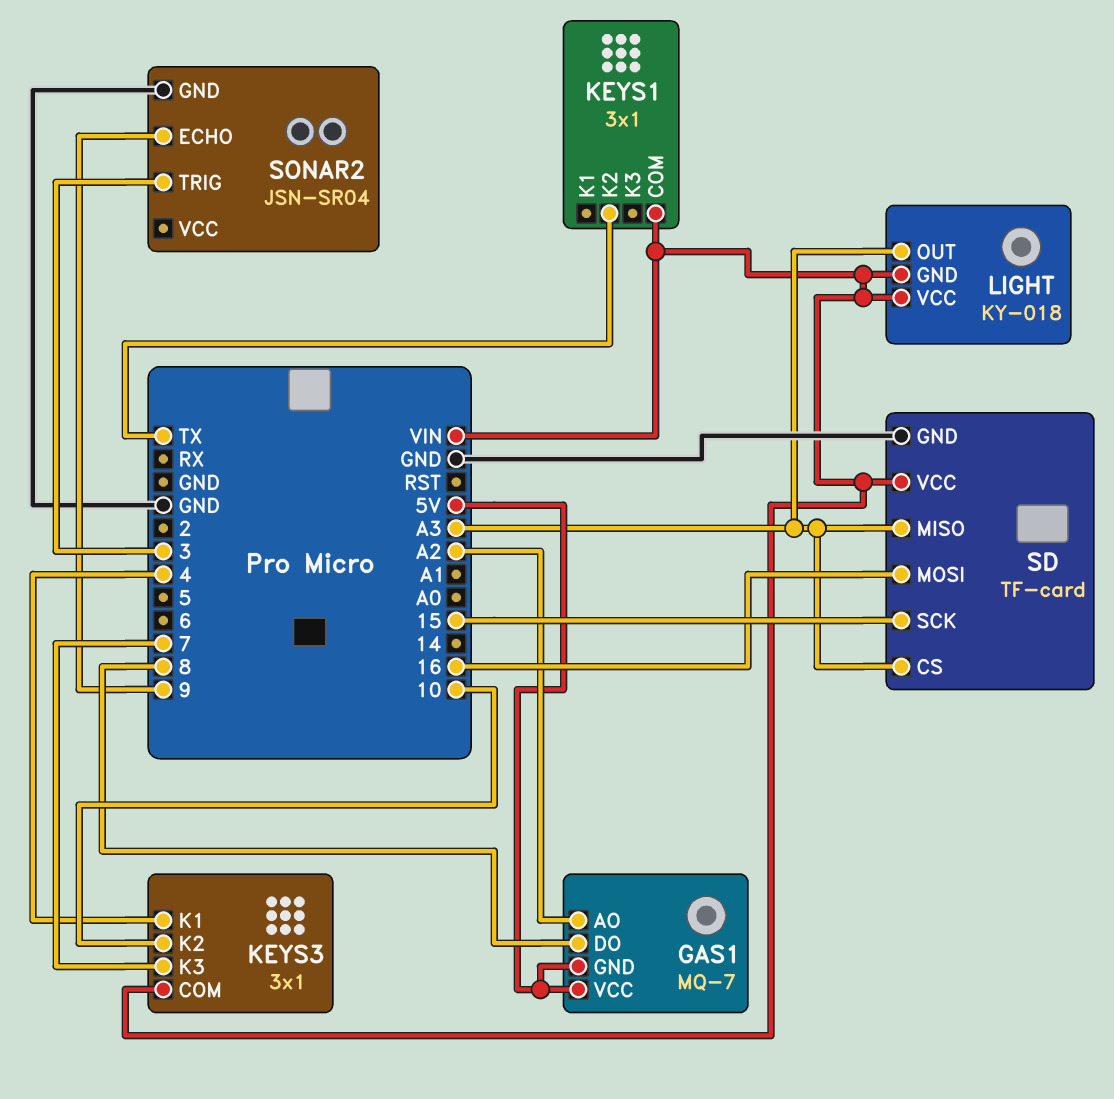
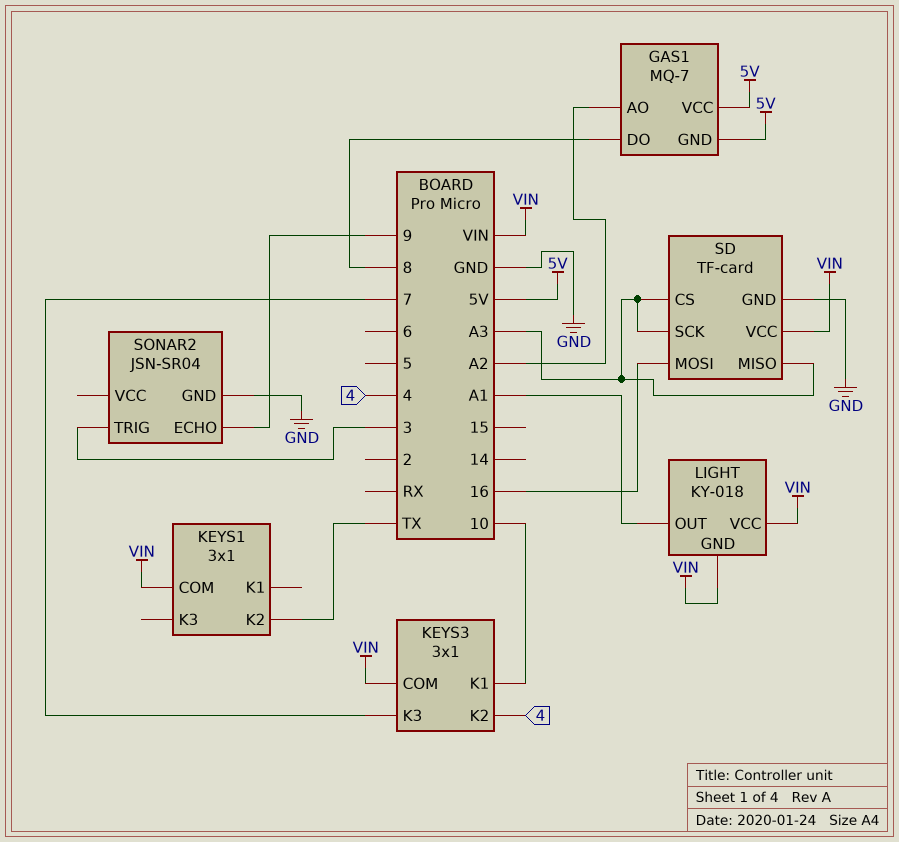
KEYS3 pin K1: 4 -> 10
KEYS3 pin K2: 10 -> 4
LIGHT pin OUT: A3 -> A1
SD pin SCK: 15 -> A3

